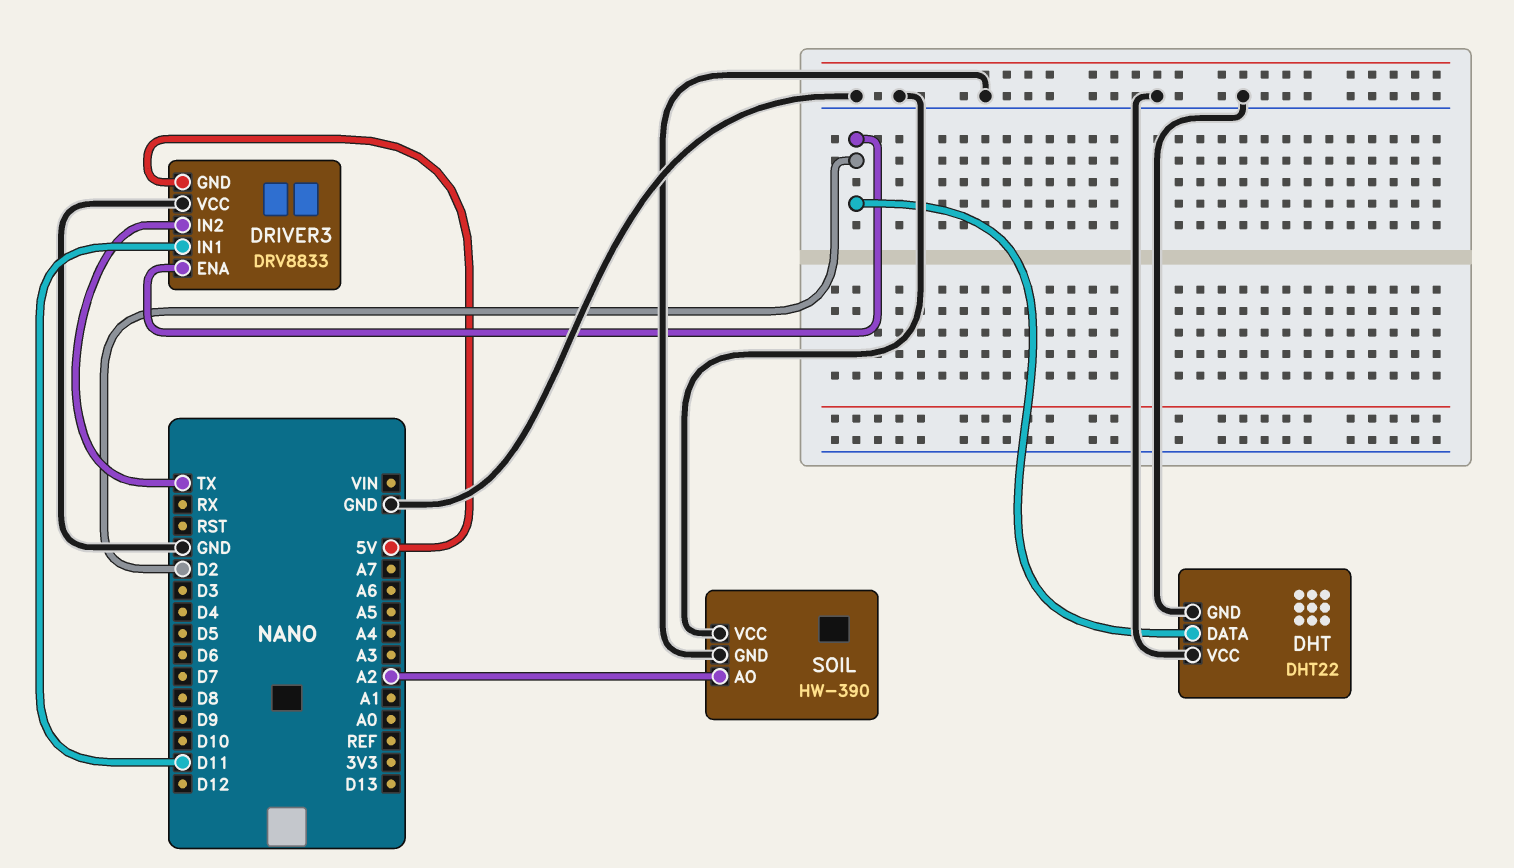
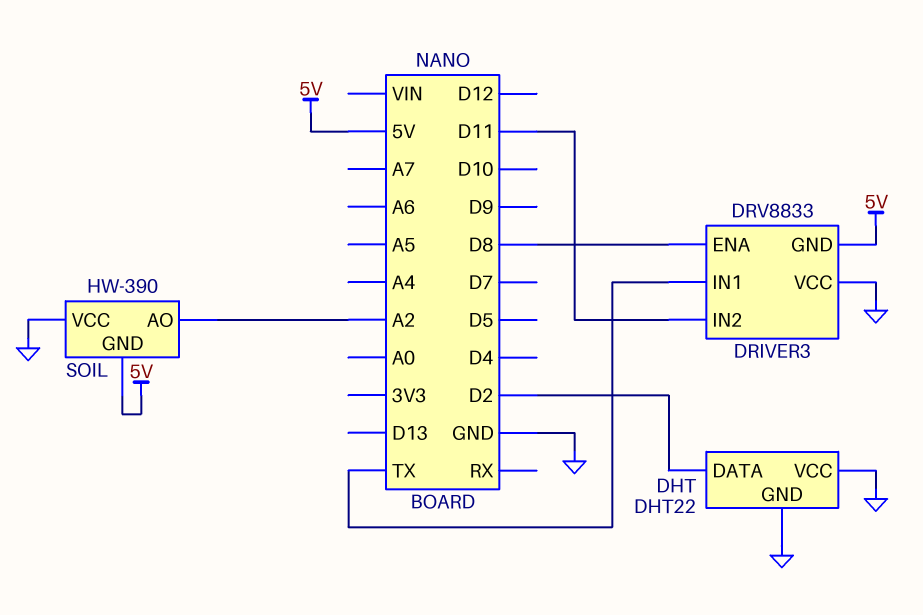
DRIVER3 pin ENA: D2 -> D8
DRIVER3 pin IN1: D11 -> TX
DRIVER3 pin IN2: TX -> D11
SOIL pin GND: GND -> 5V

